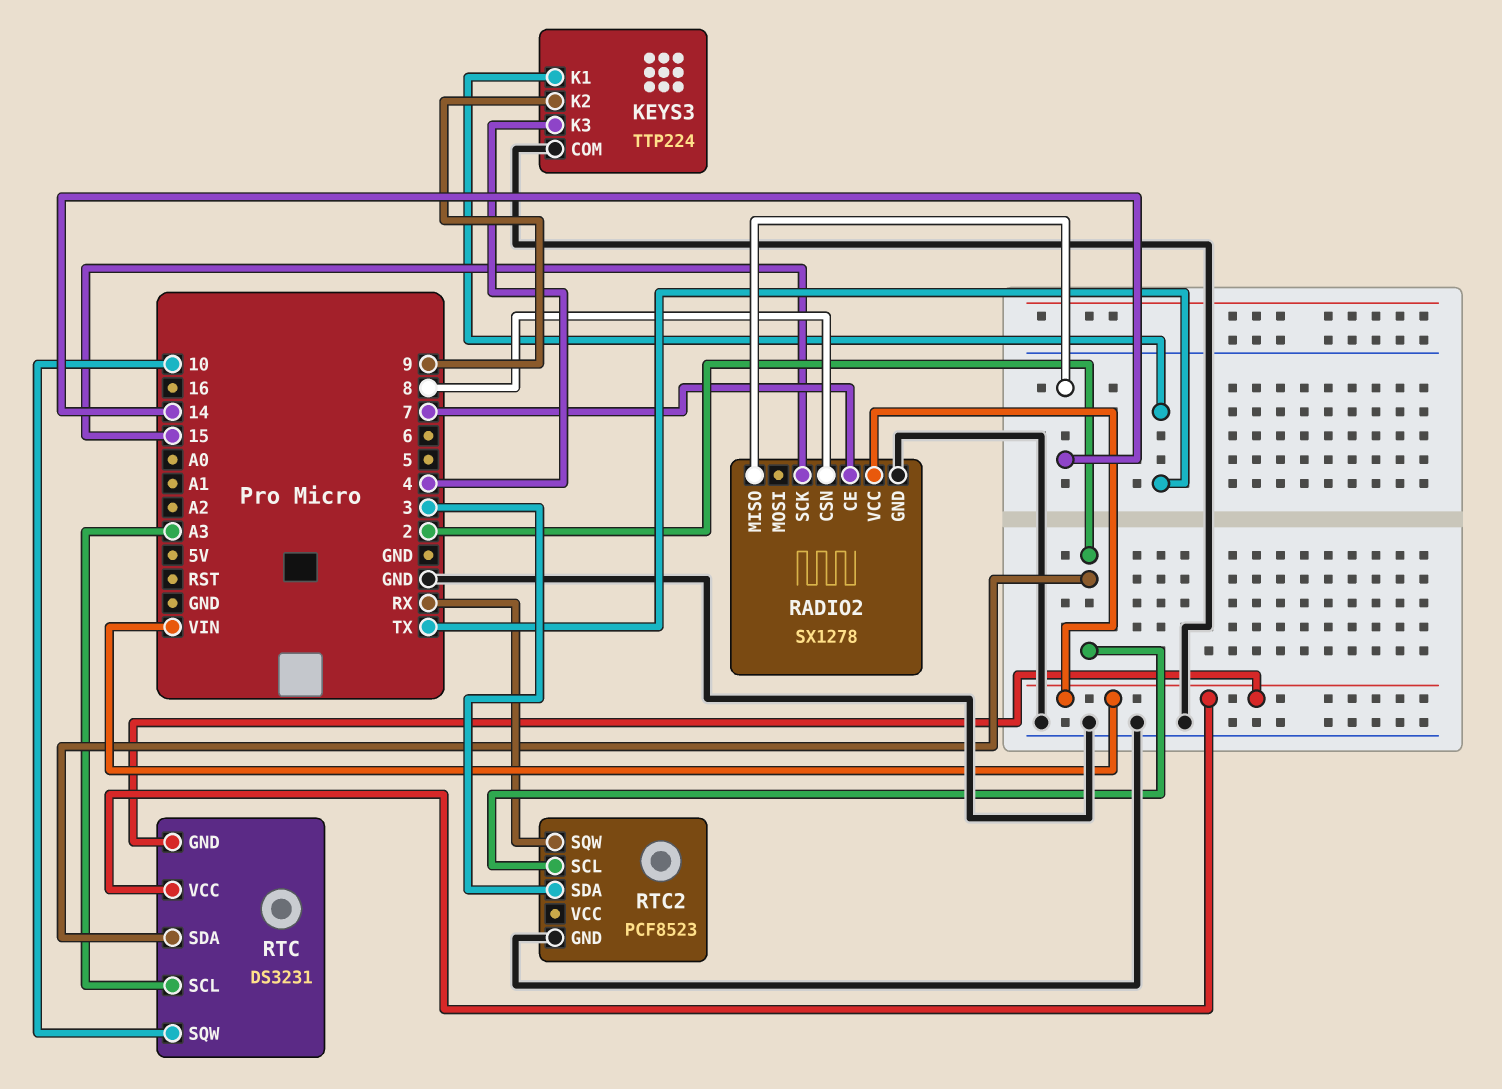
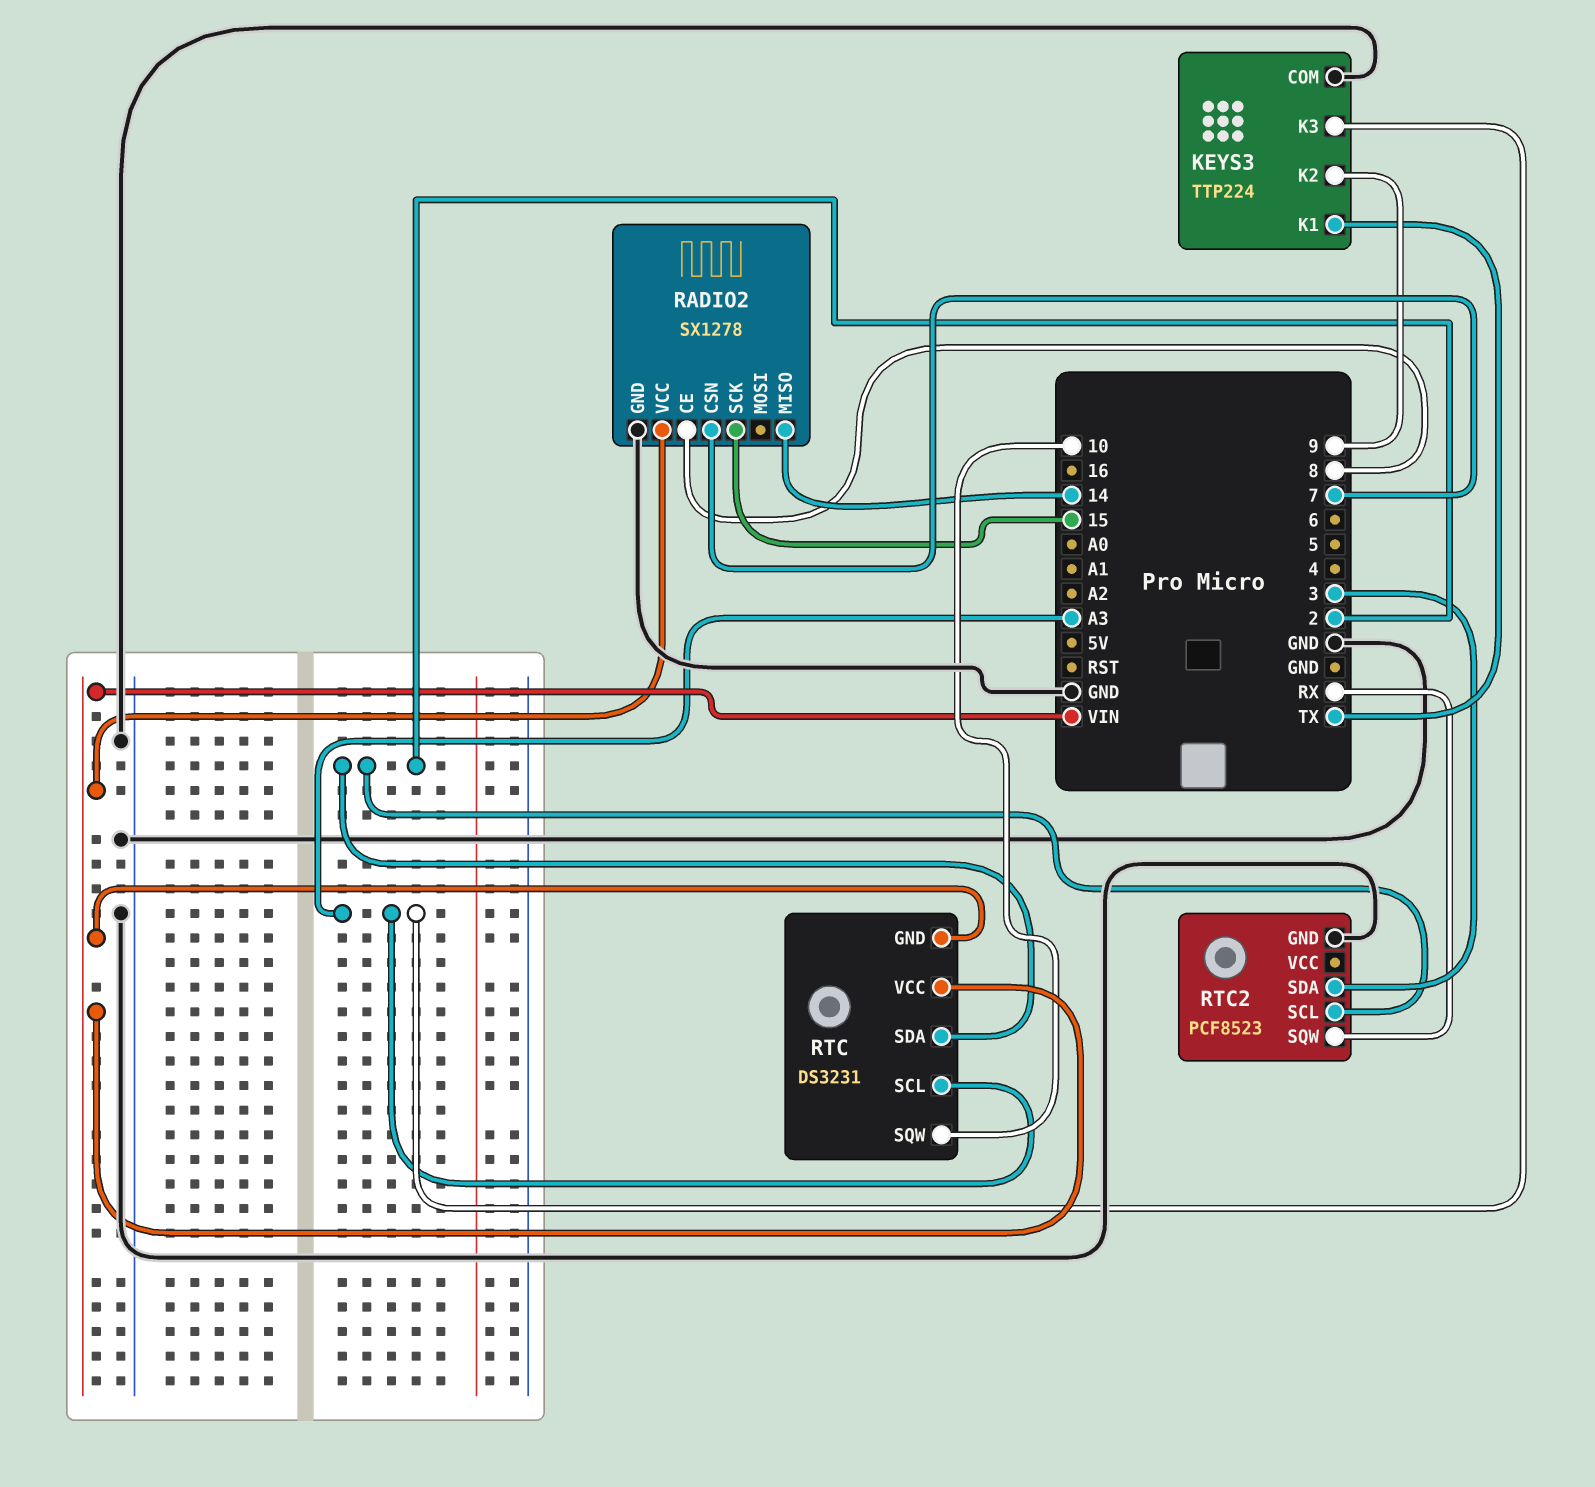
KEYS3 pin K3: 4 -> A3
RADIO2 pin CE: 7 -> 8
RADIO2 pin CSN: 8 -> 7

